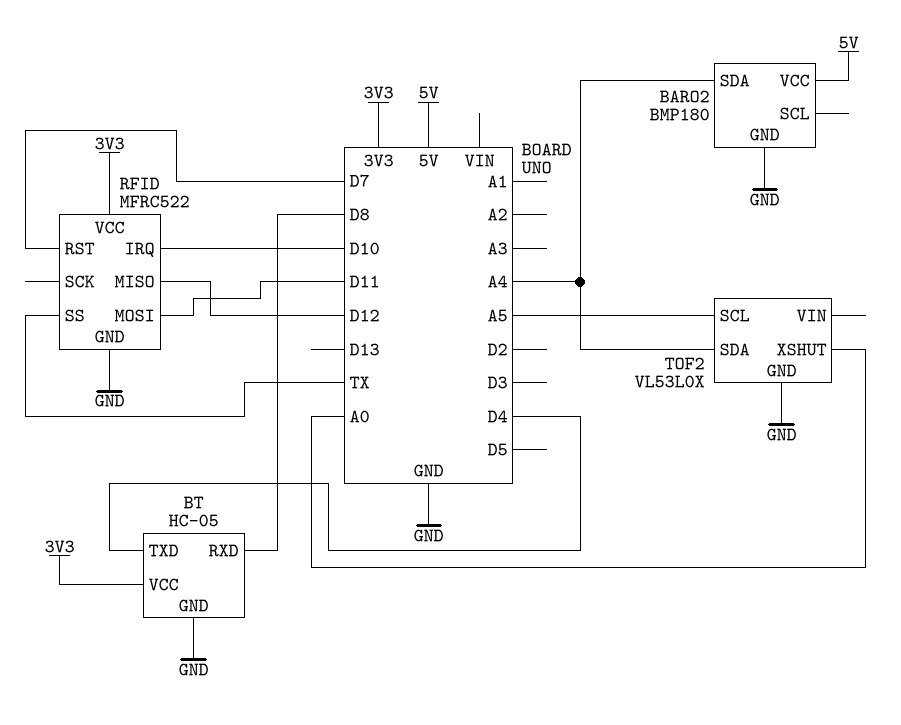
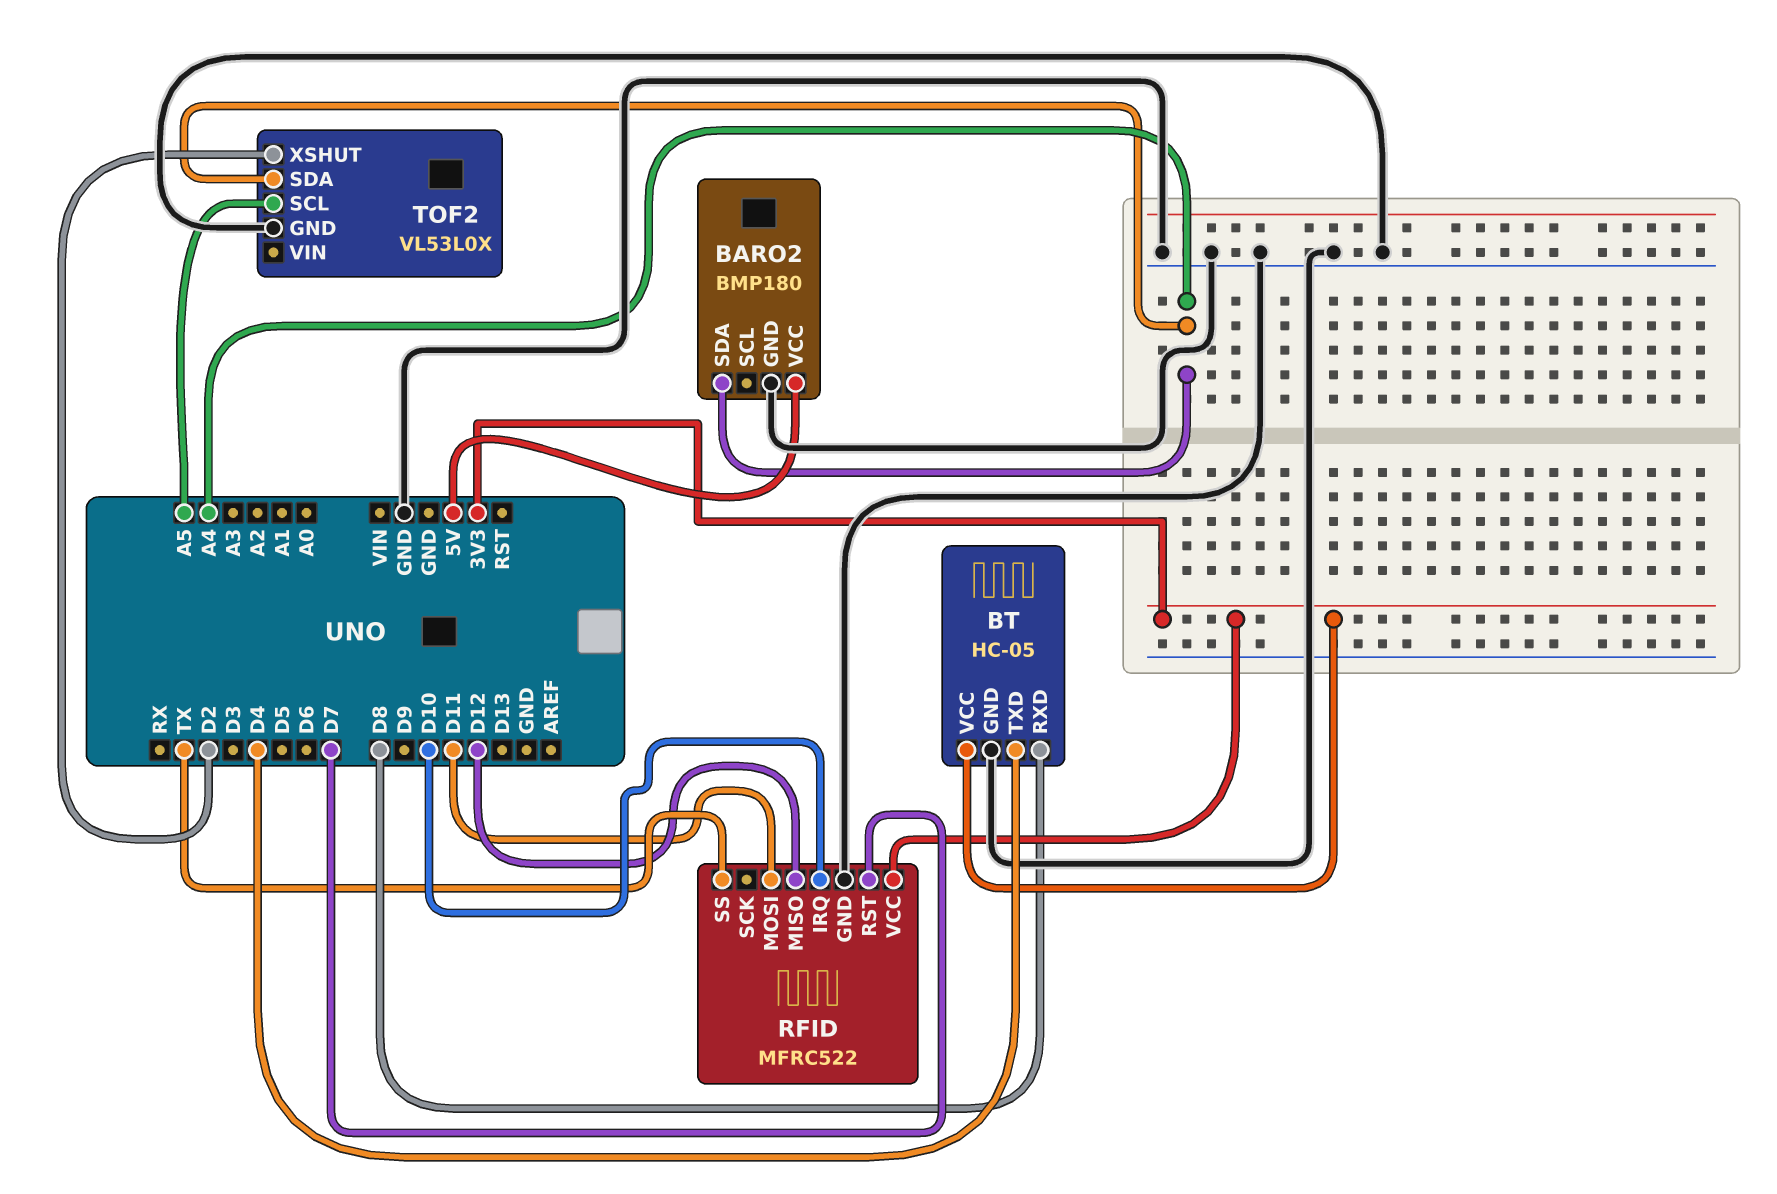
TOF2 pin XSHUT: A0 -> D2

